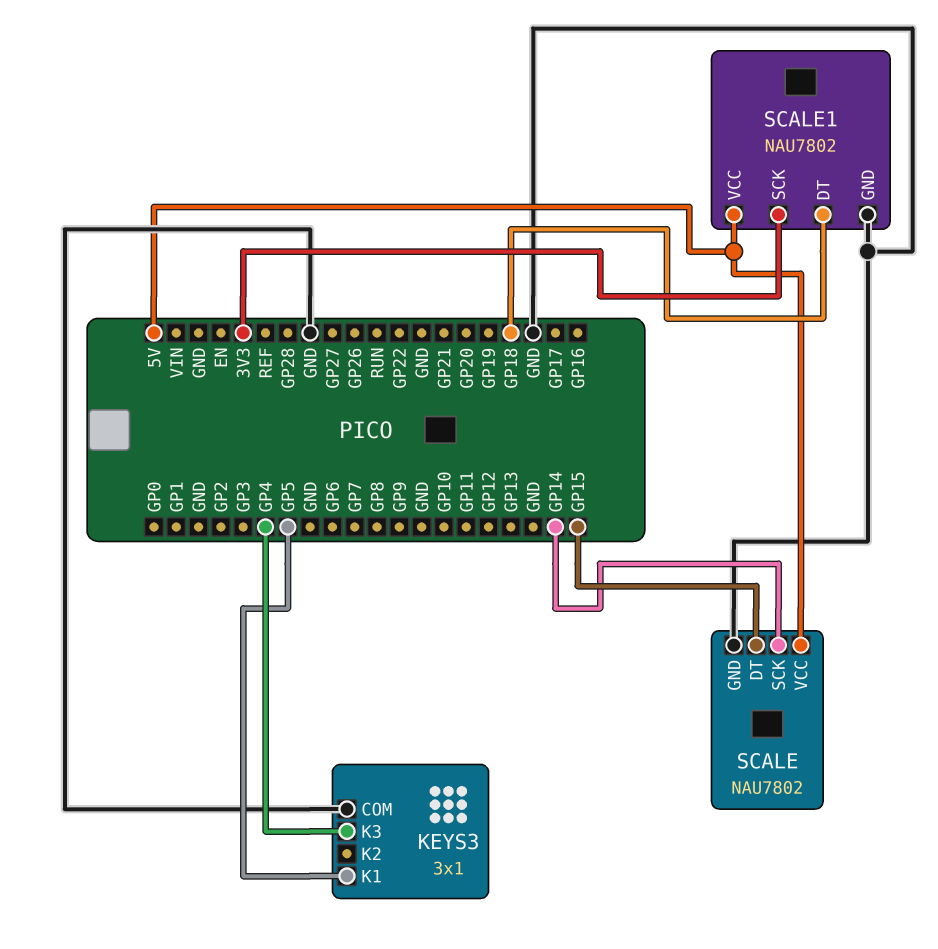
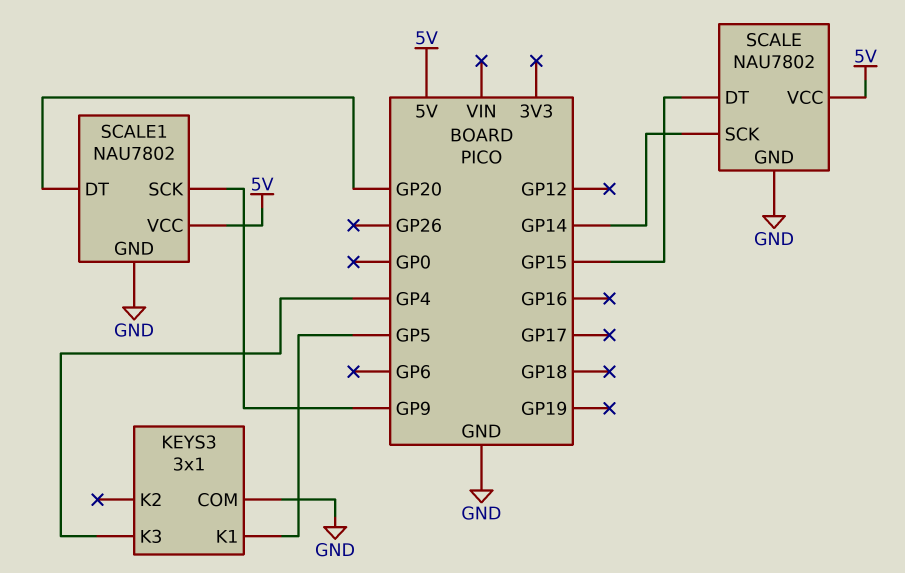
SCALE1 pin DT: GP18 -> GP20
SCALE1 pin SCK: 3V3 -> GP9

